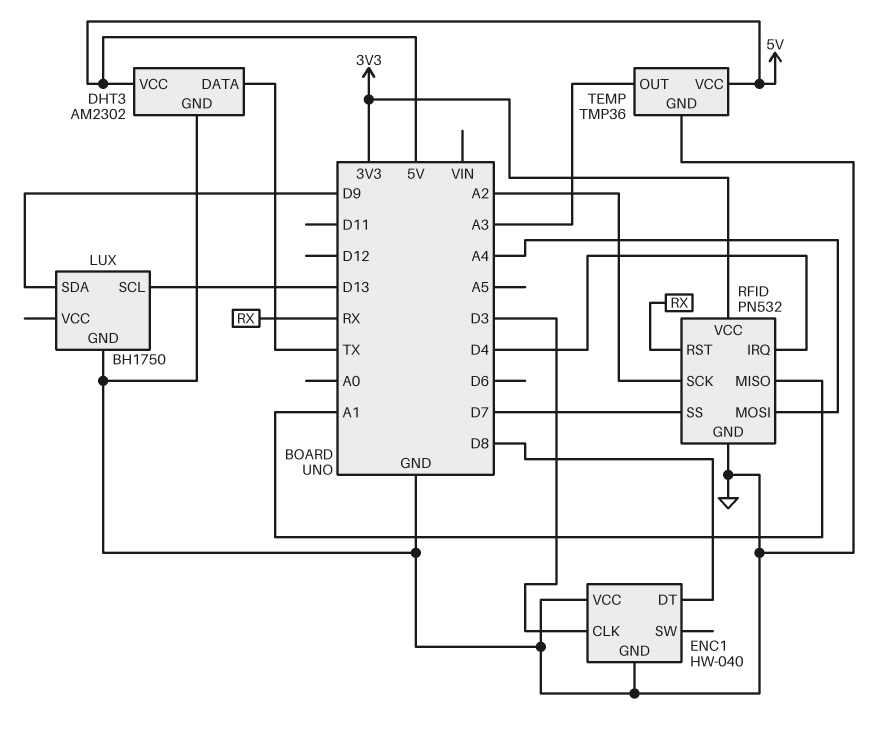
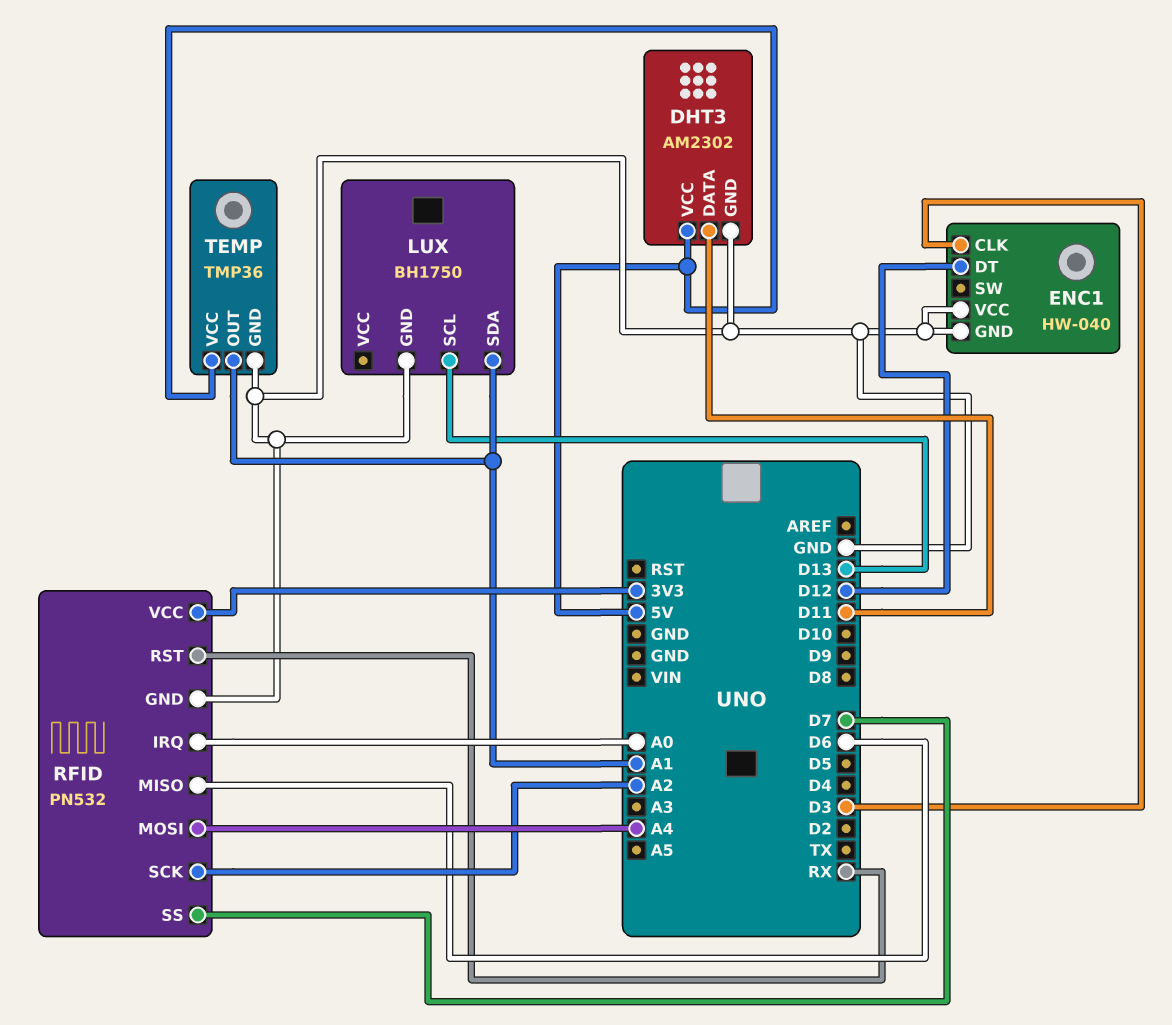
DHT3 pin DATA: TX -> D11
ENC1 pin DT: D8 -> D12
LUX pin SDA: D9 -> A1
RFID pin IRQ: D4 -> A0
RFID pin MISO: A1 -> D6
TEMP pin OUT: A3 -> A1

